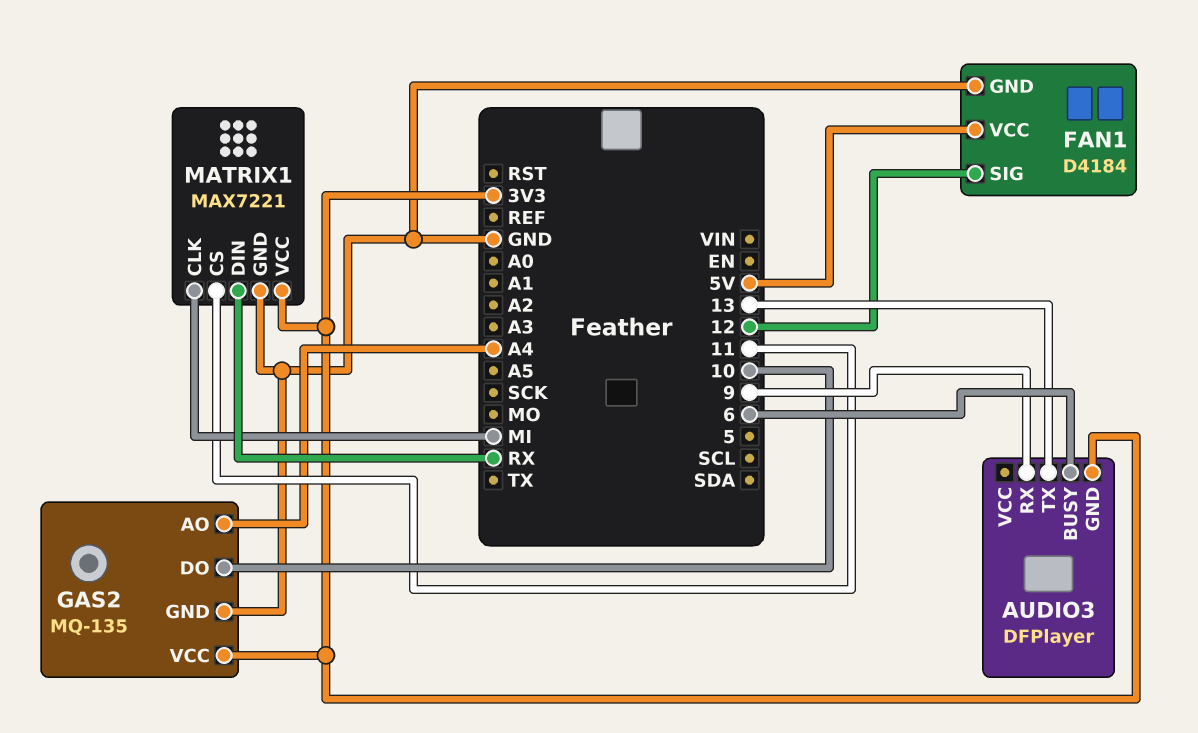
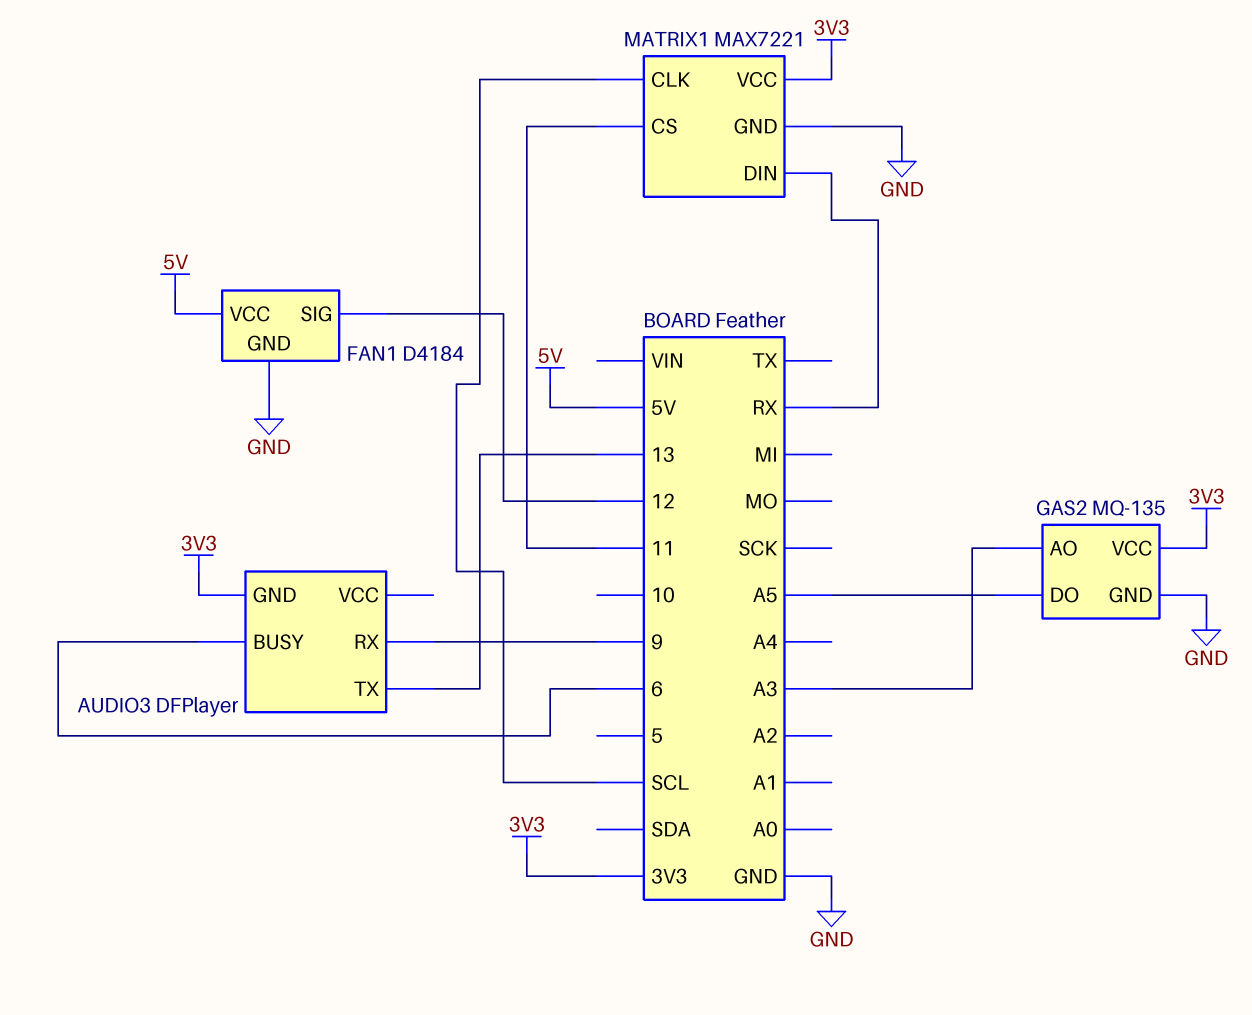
GAS2 pin AO: A4 -> A3
GAS2 pin DO: 10 -> A5
MATRIX1 pin CLK: MI -> SCL

